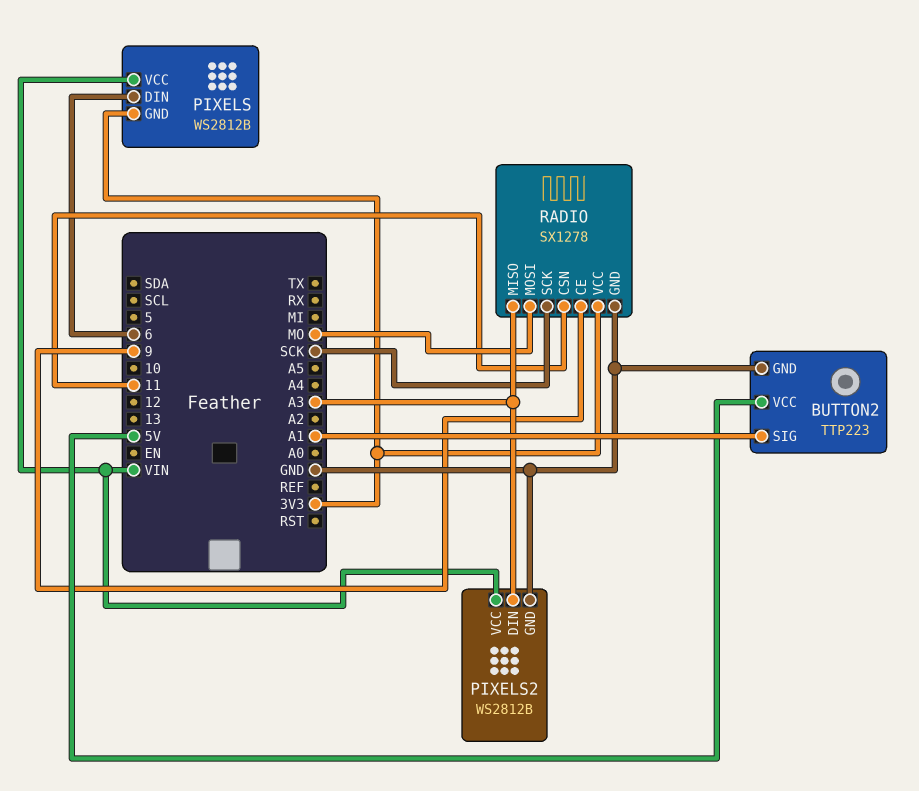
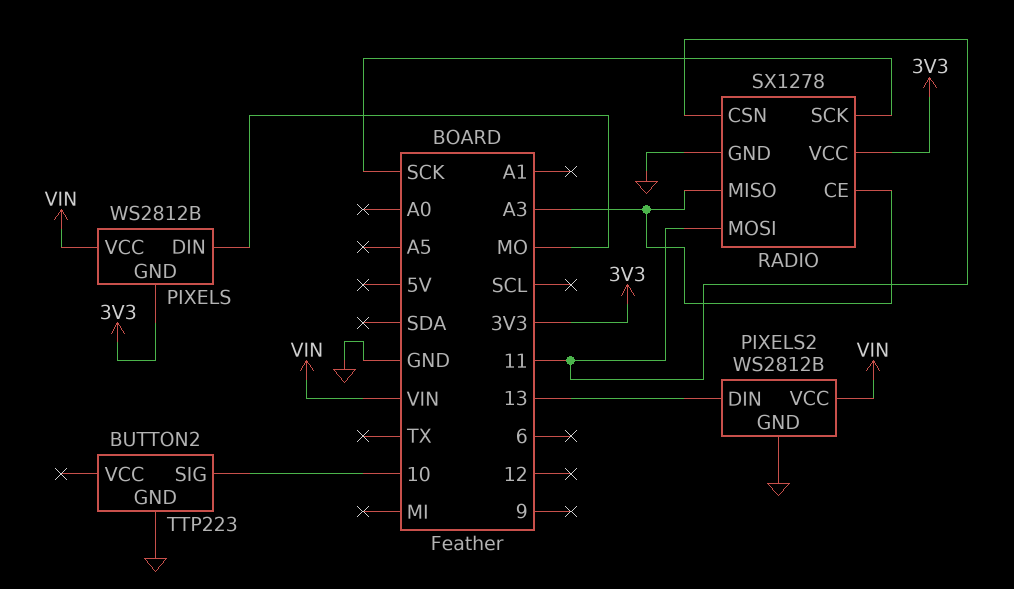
BUTTON2 pin SIG: A1 -> 10
BUTTON2 pin VCC: 5V -> none
PIXELS pin DIN: 6 -> MO
PIXELS2 pin DIN: A3 -> 13
RADIO pin CE: 9 -> A3
RADIO pin MOSI: MO -> 11

